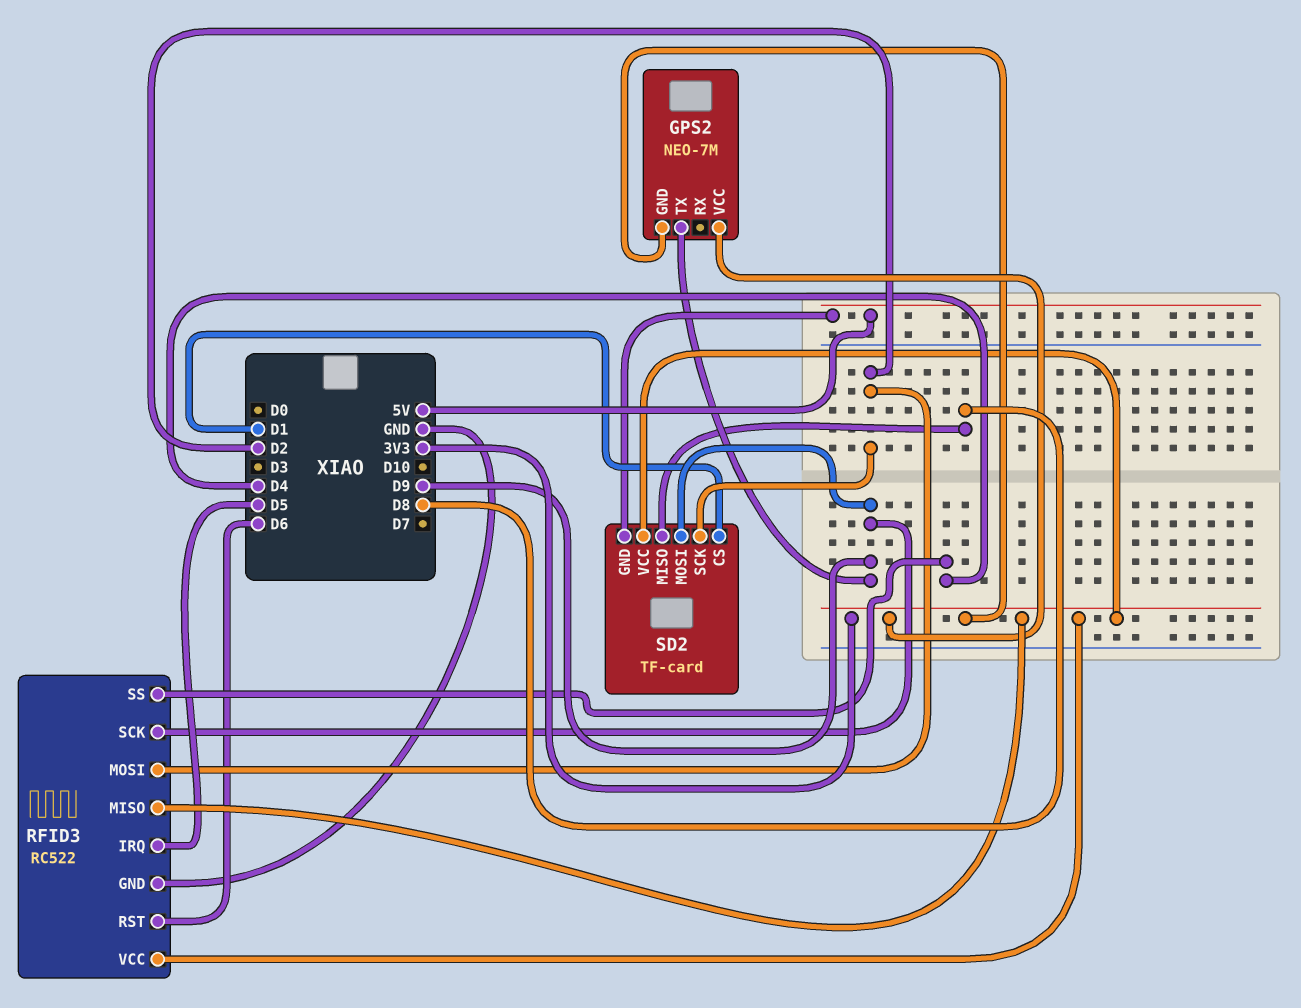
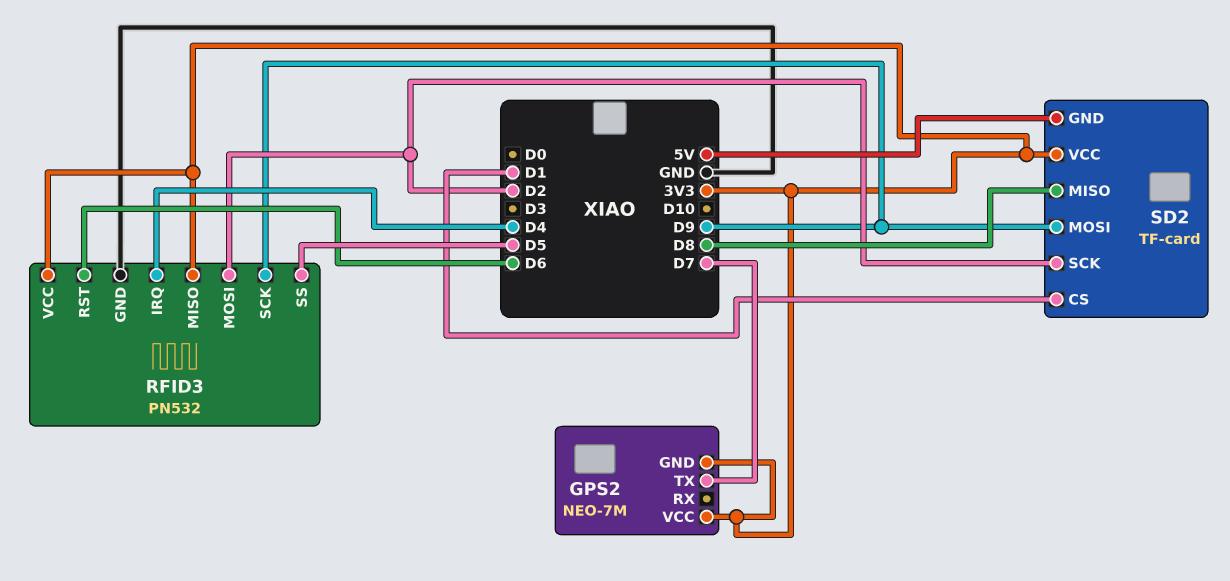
GPS2 pin TX: D9 -> D7
RFID3: RC522 -> PN532
RFID3 pin IRQ: D5 -> D4
RFID3 pin SS: D4 -> D5

